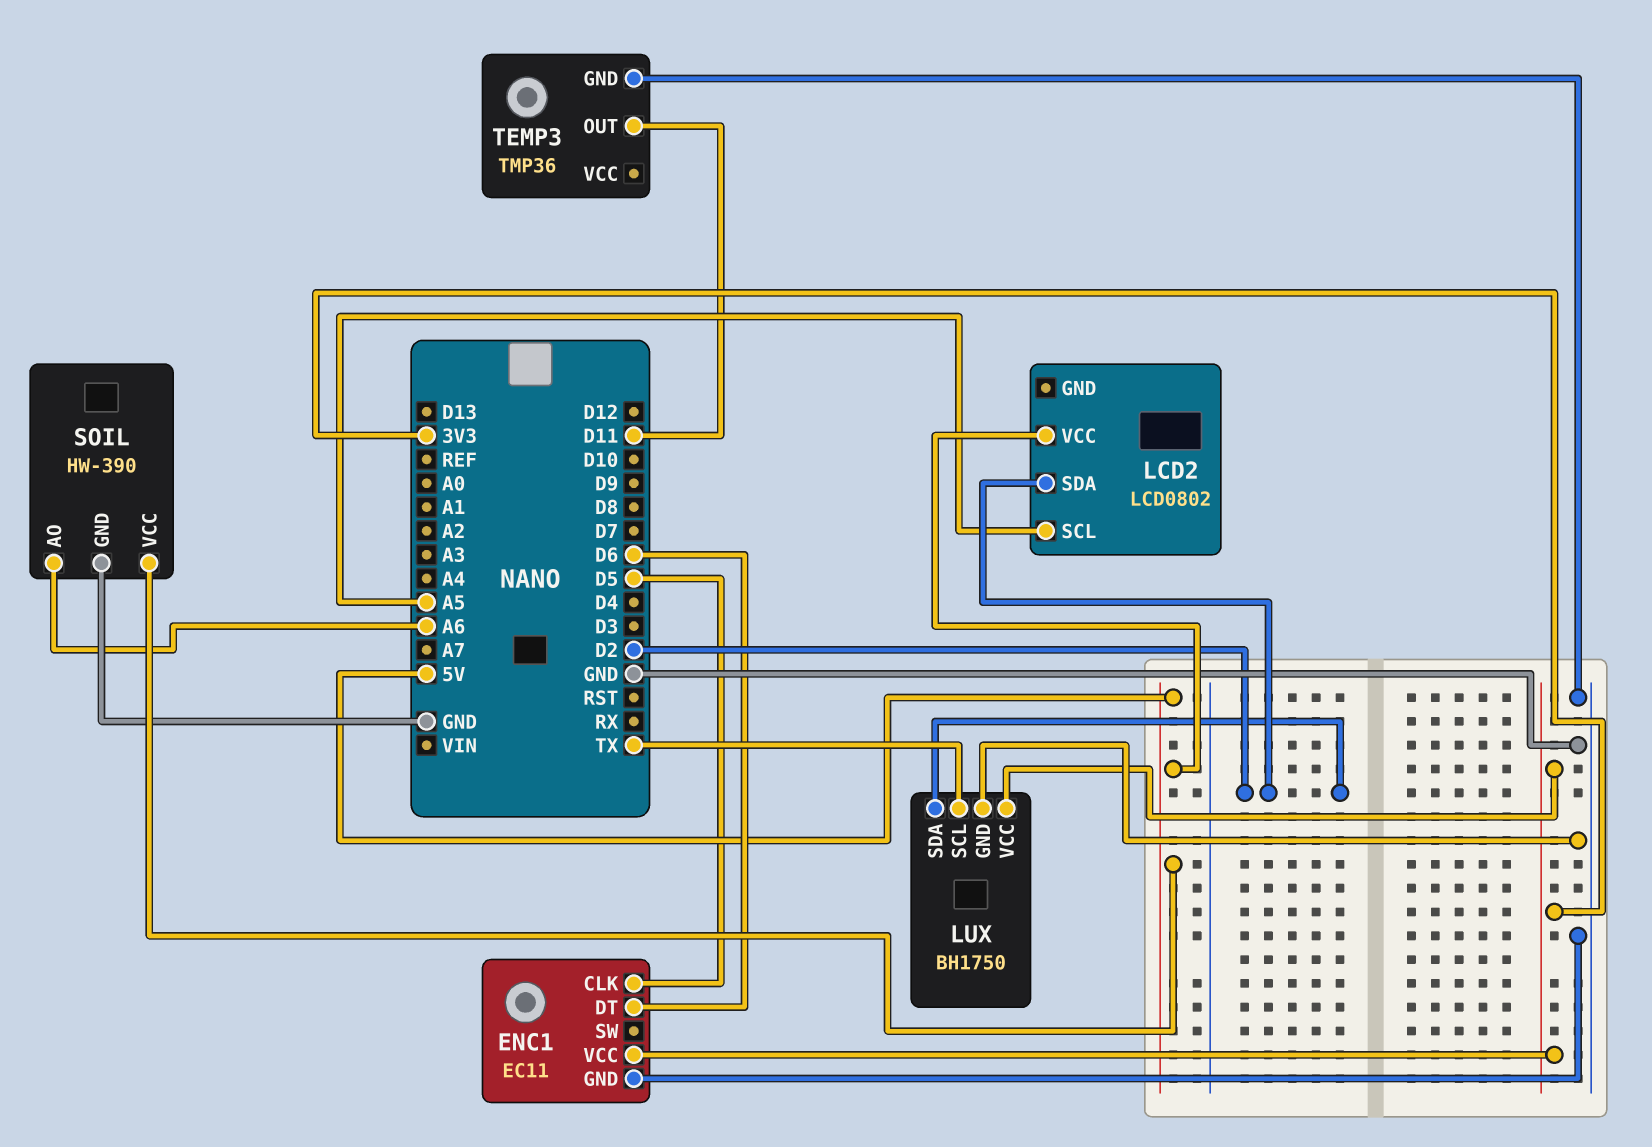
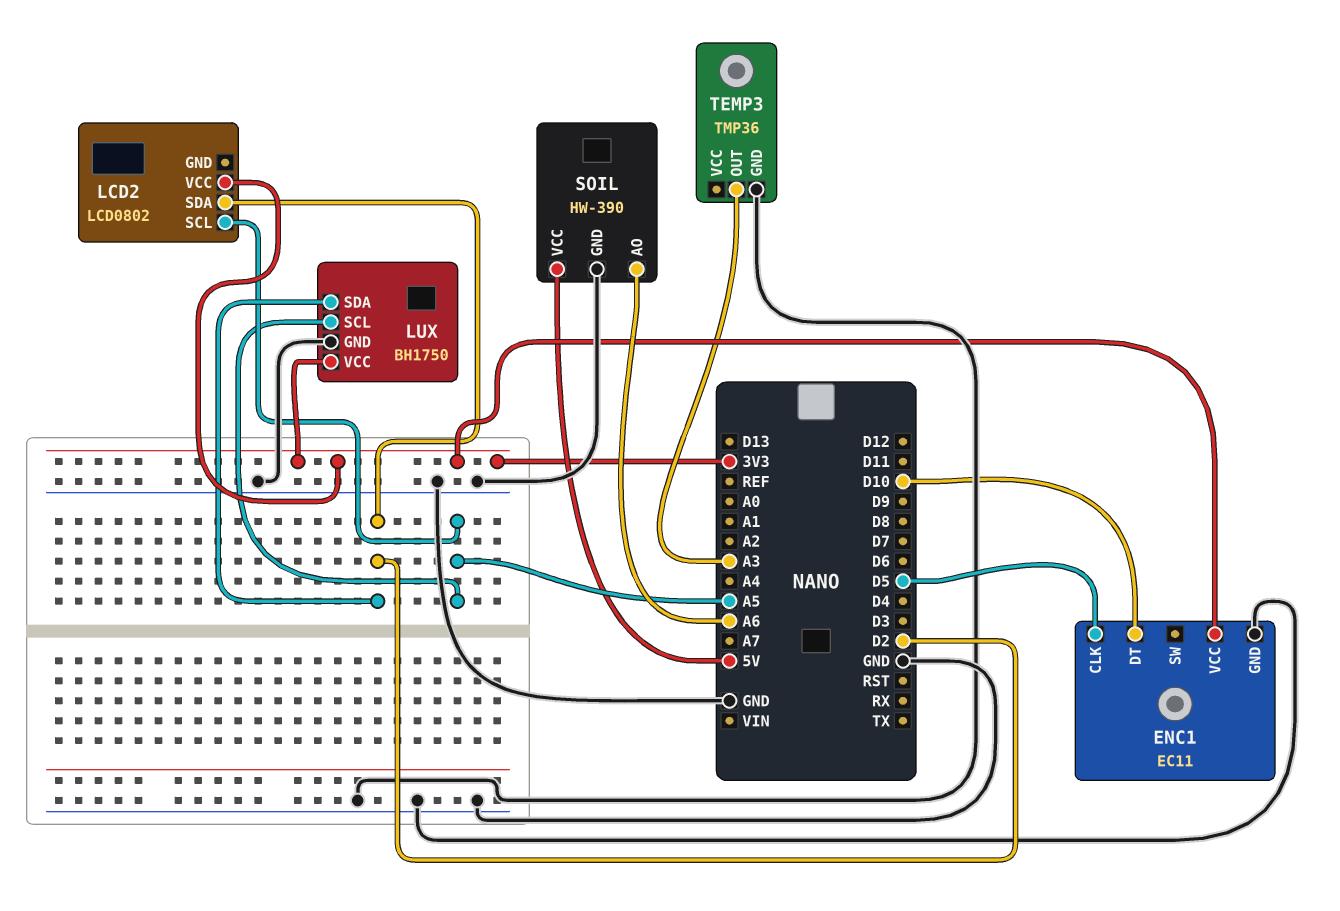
ENC1 pin DT: D6 -> D10
LCD2 pin VCC: 5V -> 3V3
LUX pin SCL: TX -> A5
TEMP3 pin OUT: D11 -> A3

